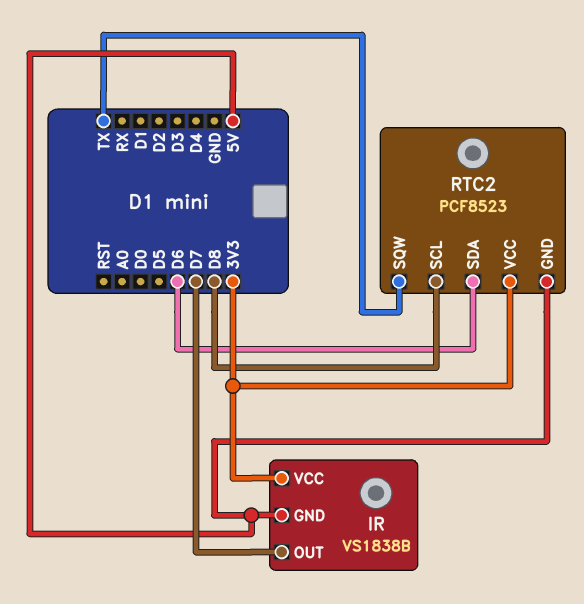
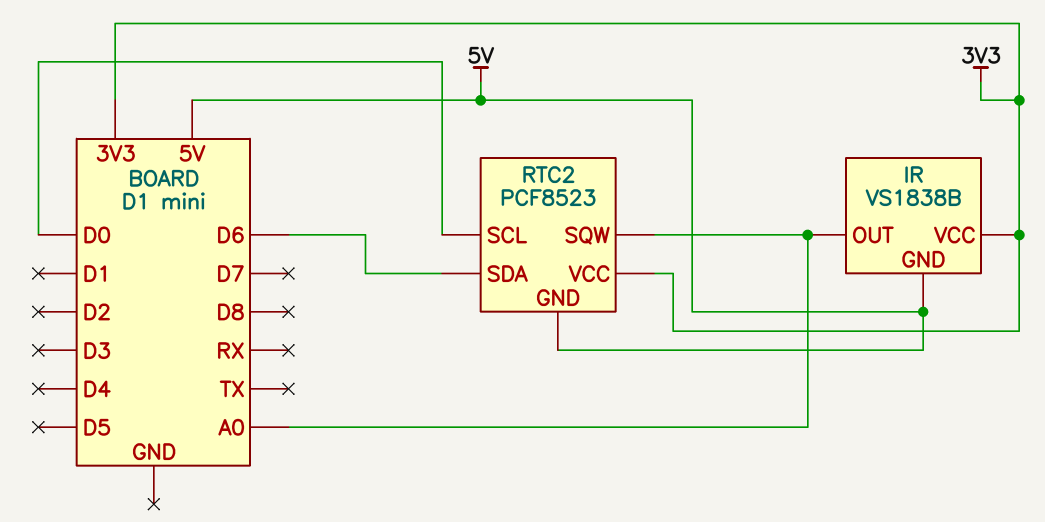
IR pin OUT: D7 -> A0
RTC2 pin SCL: D8 -> D0
RTC2 pin SQW: TX -> A0

